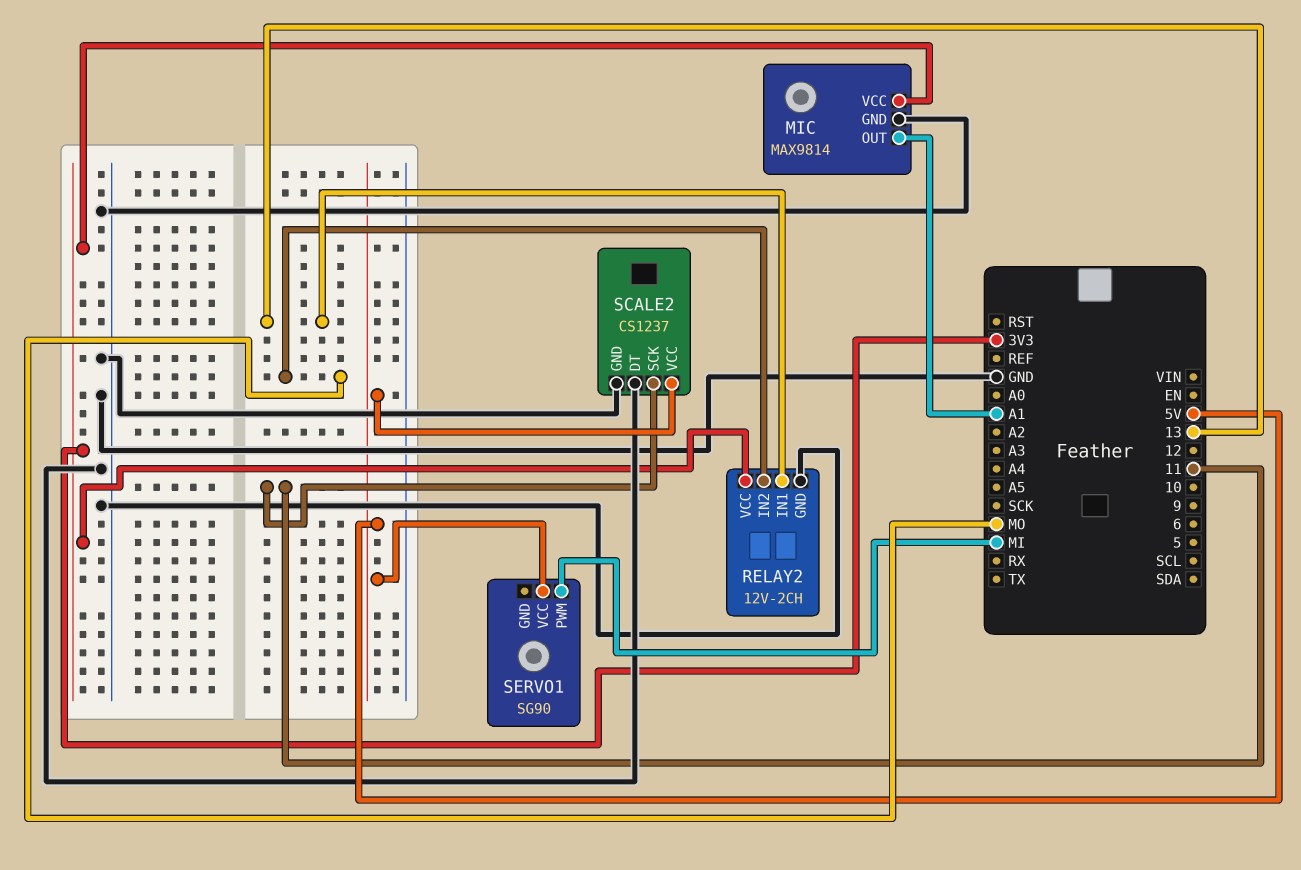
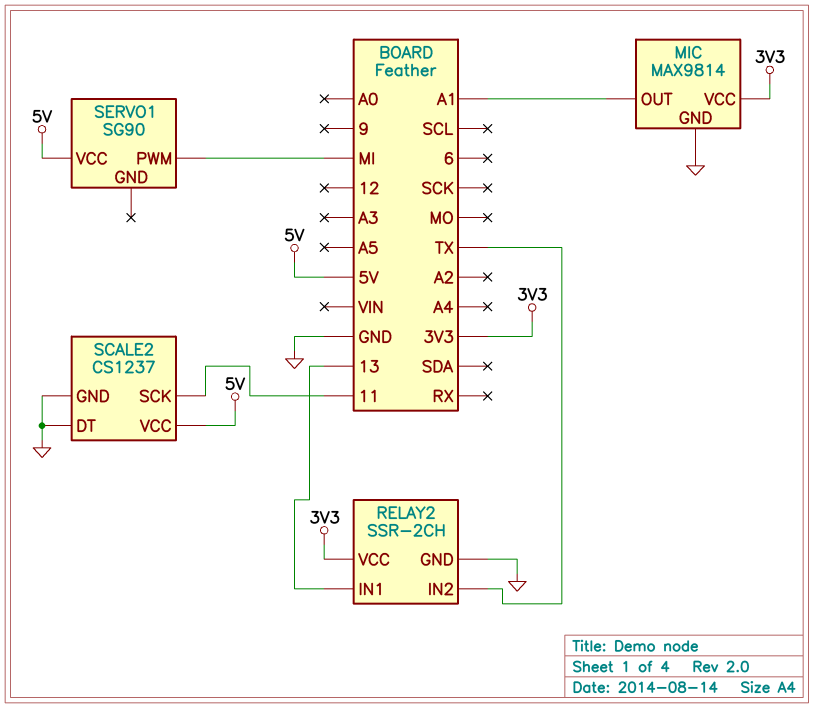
RELAY2: 12V-2CH -> SSR-2CH
RELAY2 pin IN2: MO -> TX

